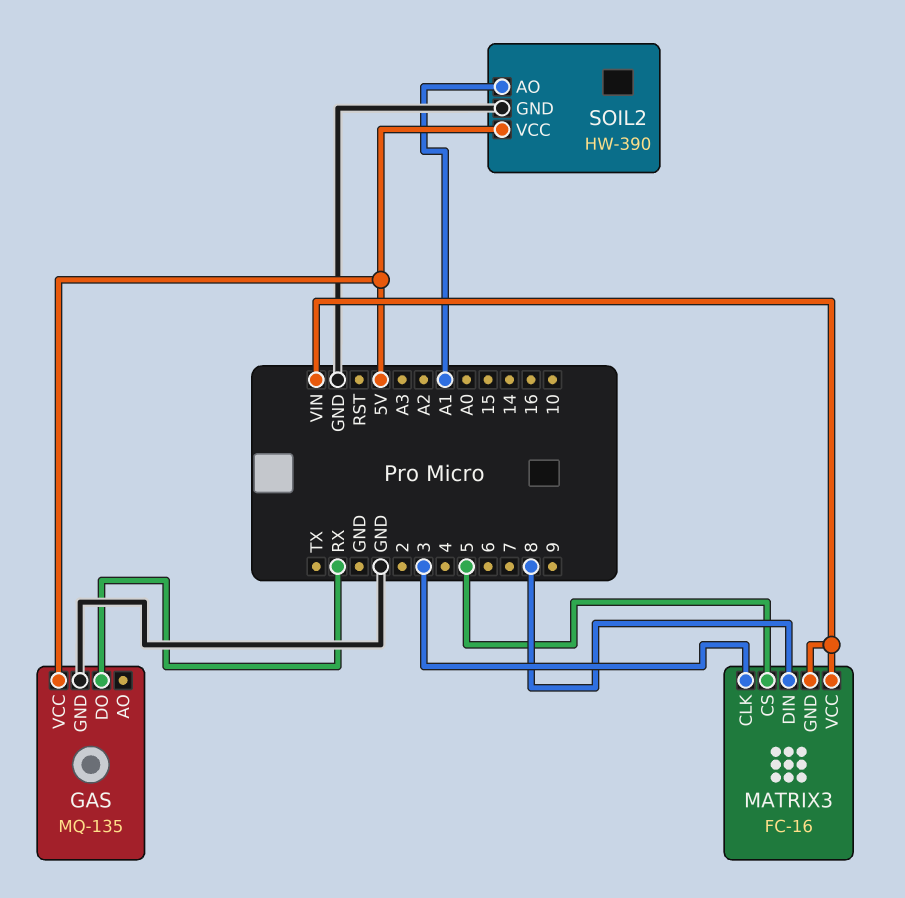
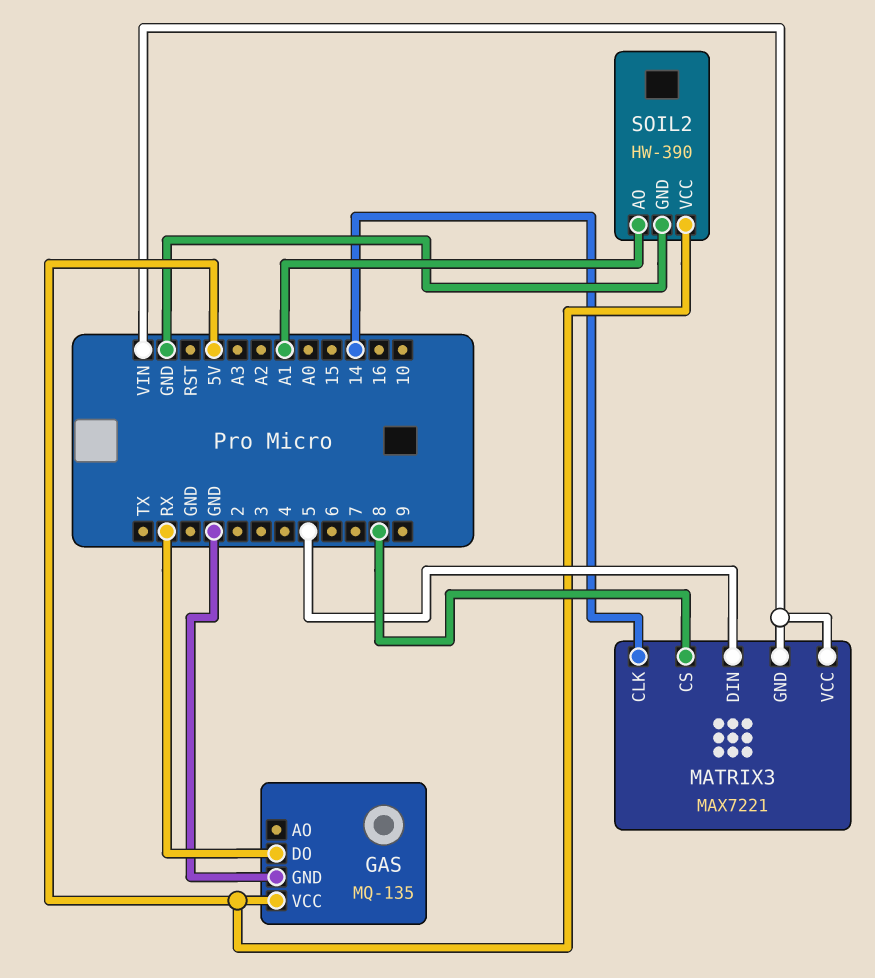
MATRIX3: FC-16 -> MAX7221
MATRIX3 pin CLK: 3 -> 14
MATRIX3 pin CS: 5 -> 8
MATRIX3 pin DIN: 8 -> 5

